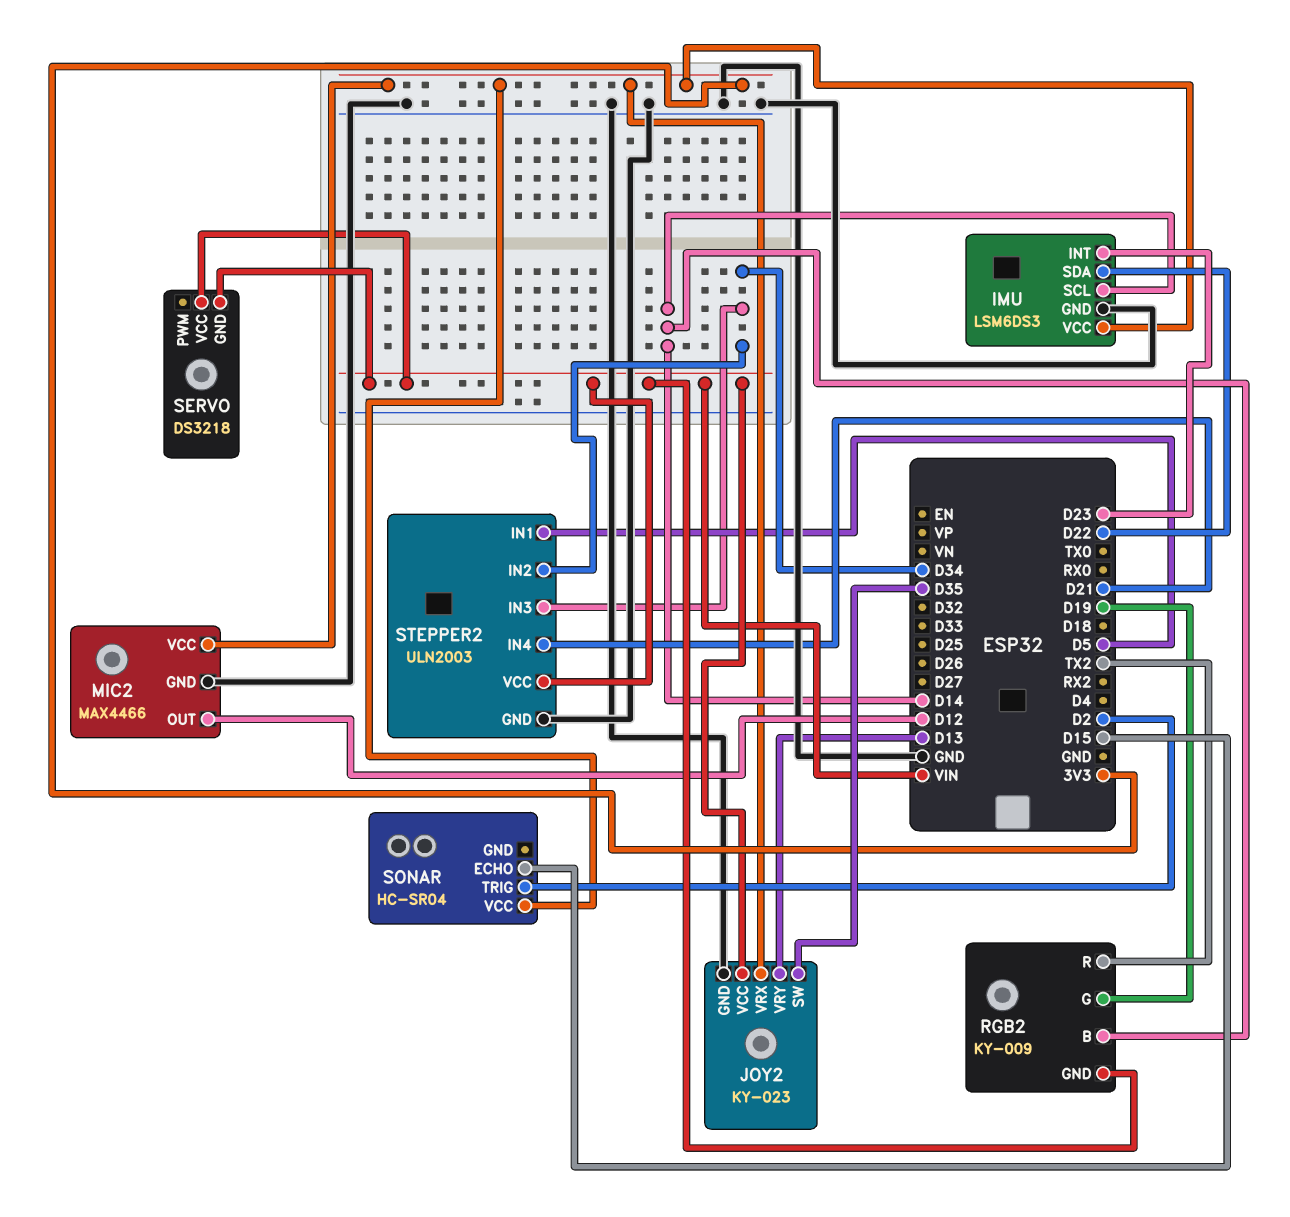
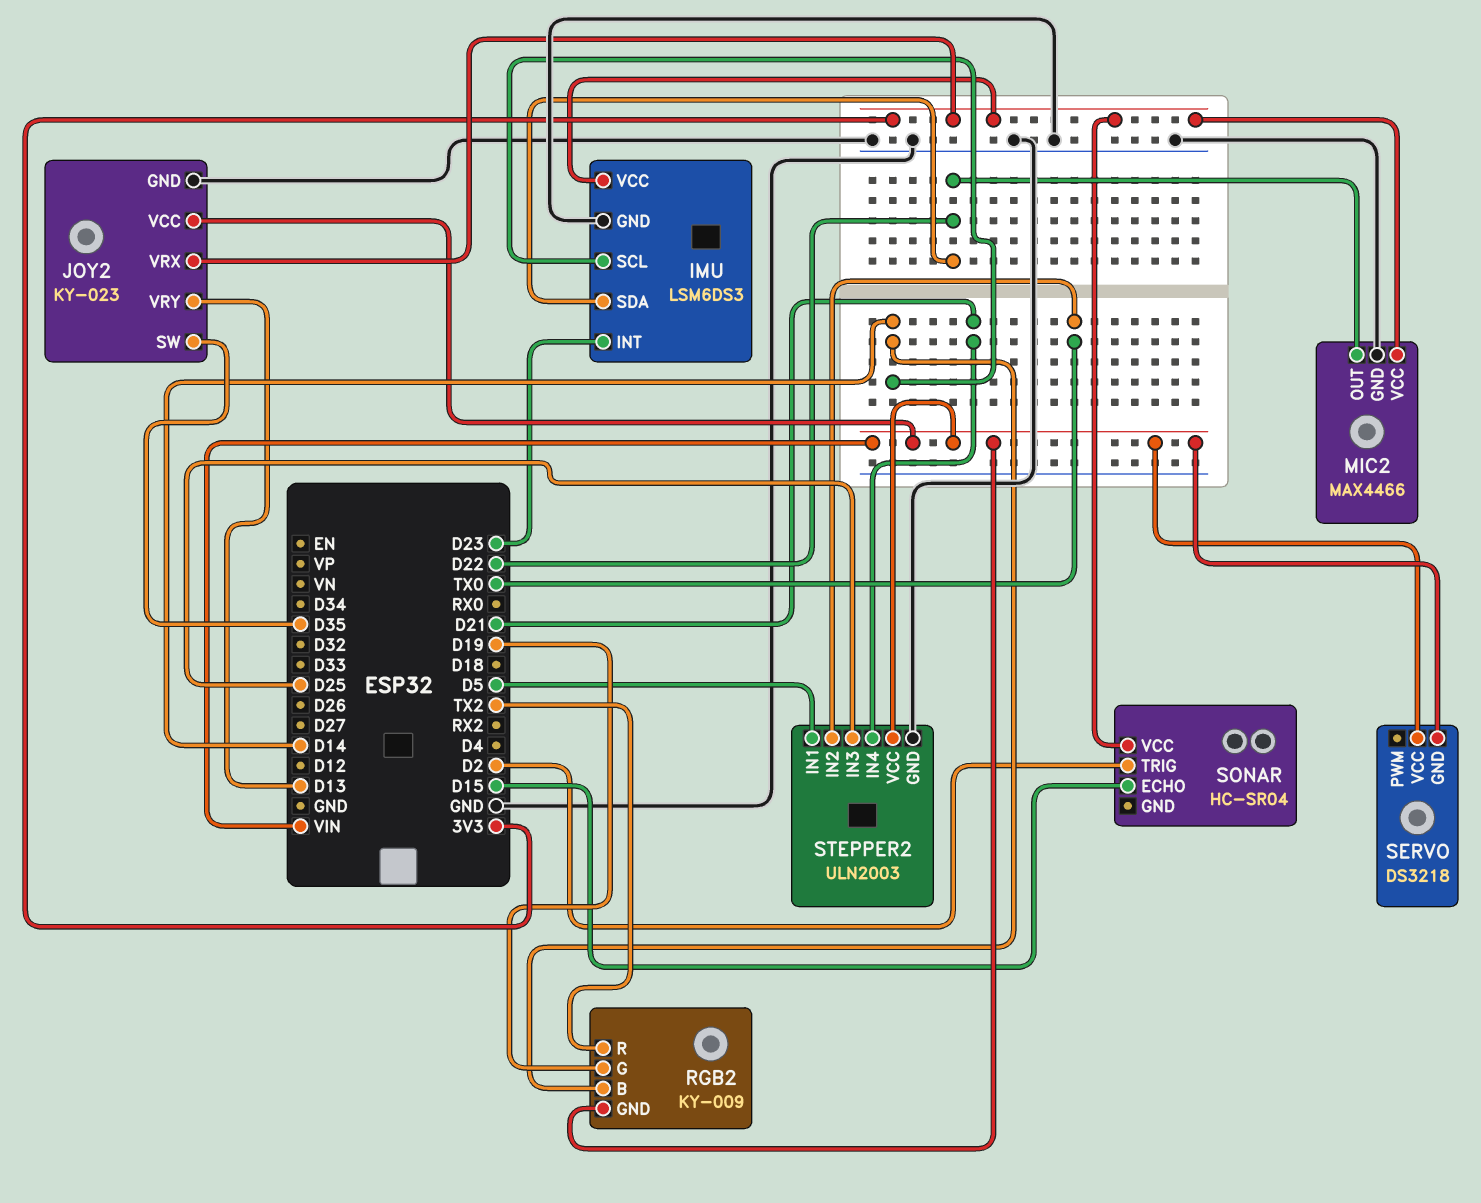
MIC2 pin OUT: D12 -> D22
STEPPER2 pin IN2: D34 -> TX0
STEPPER2 pin IN3: D34 -> D25

